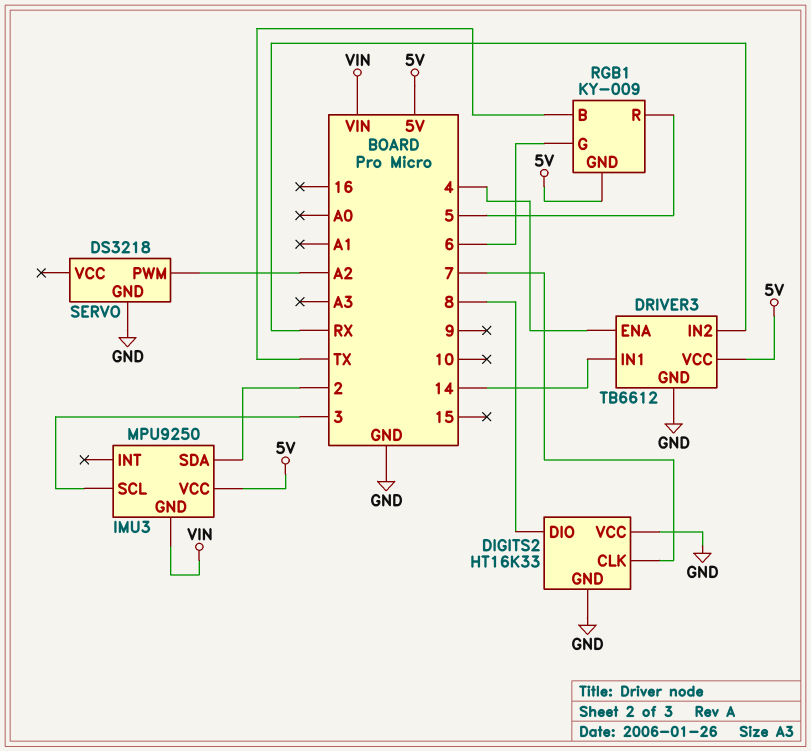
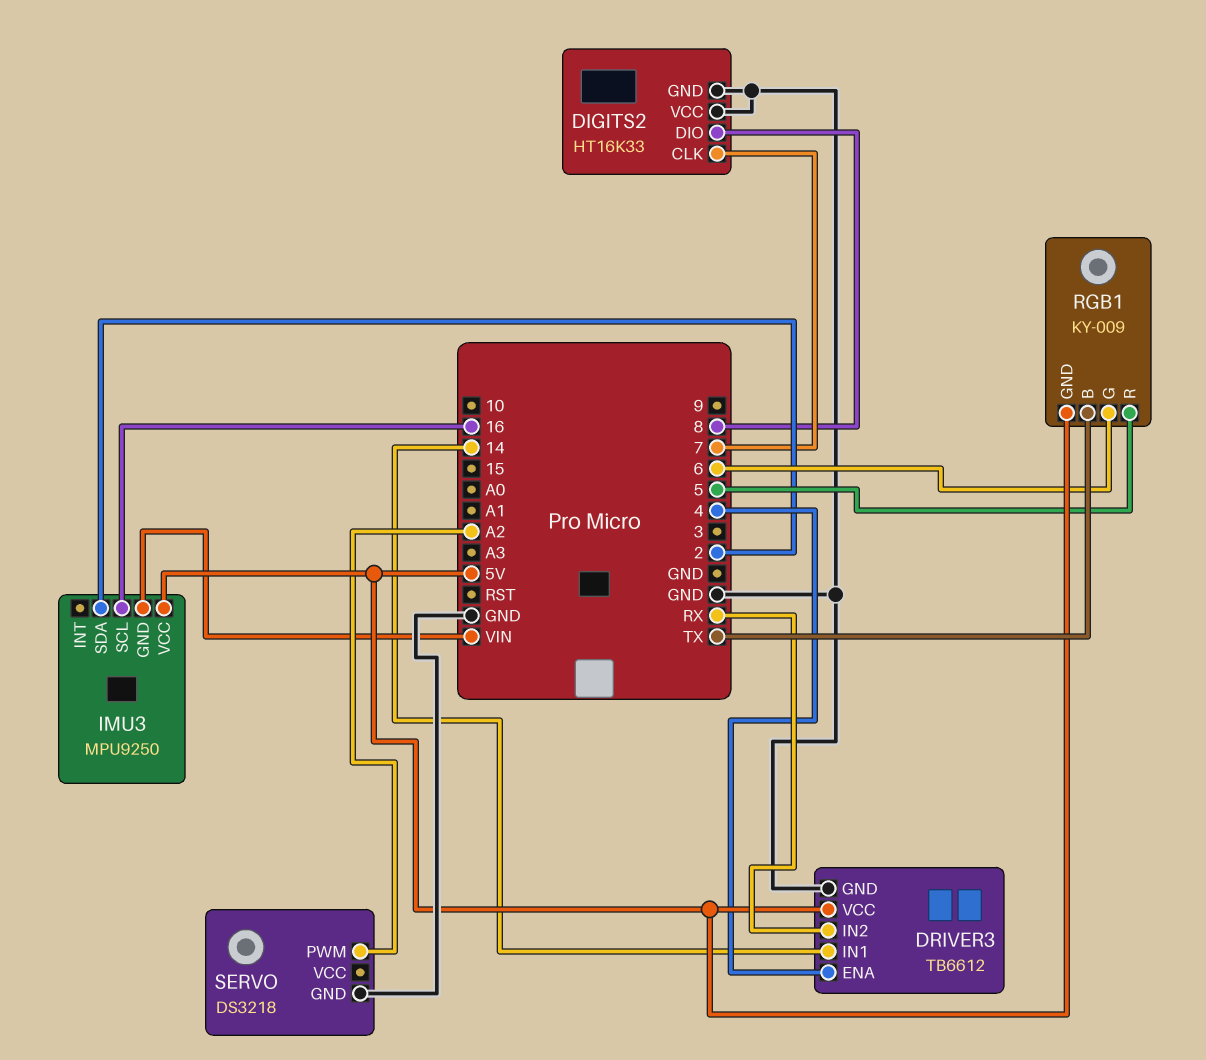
IMU3 pin SCL: 3 -> 16

